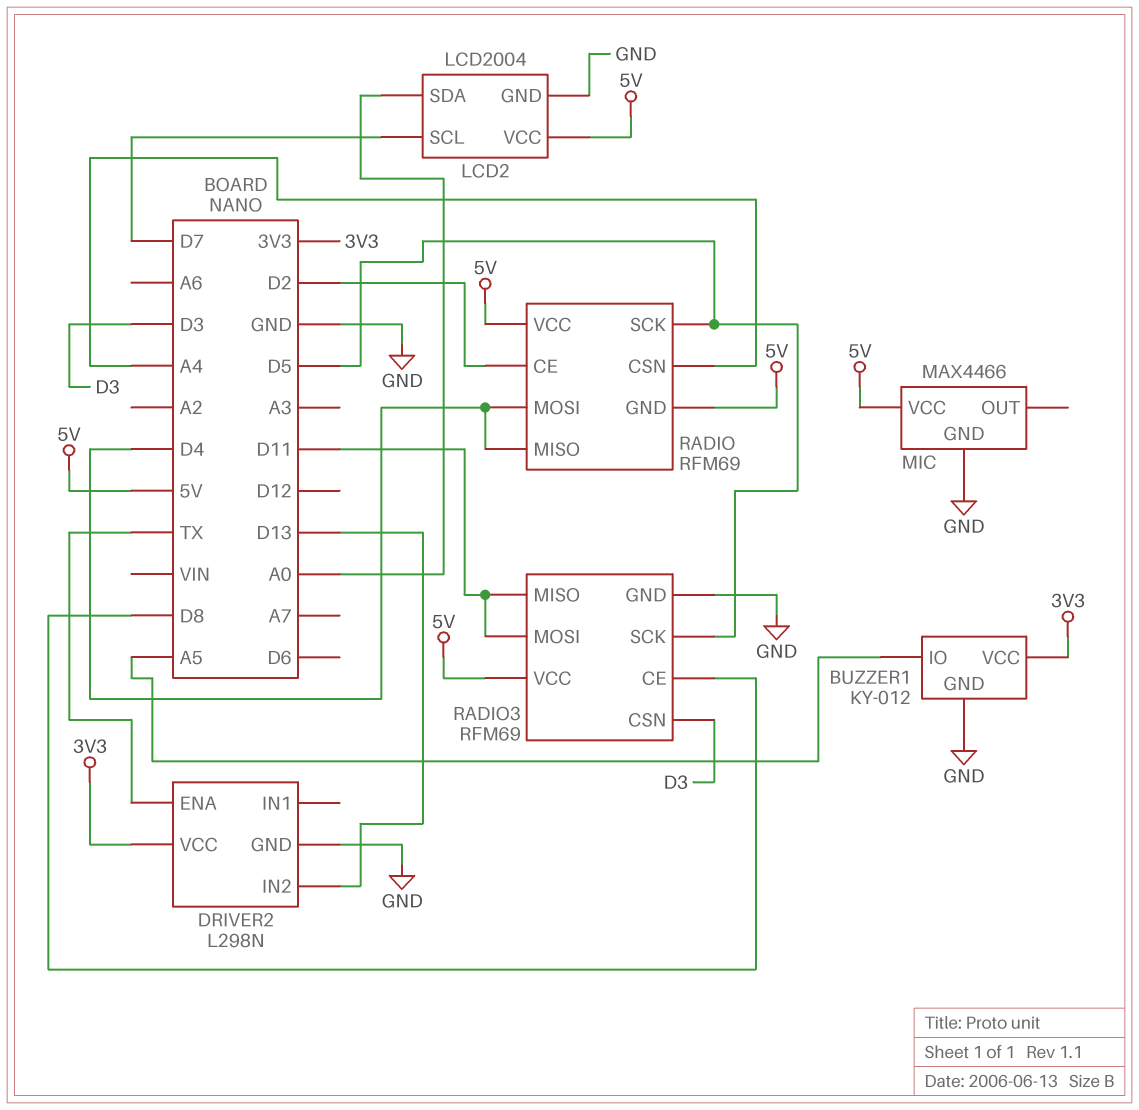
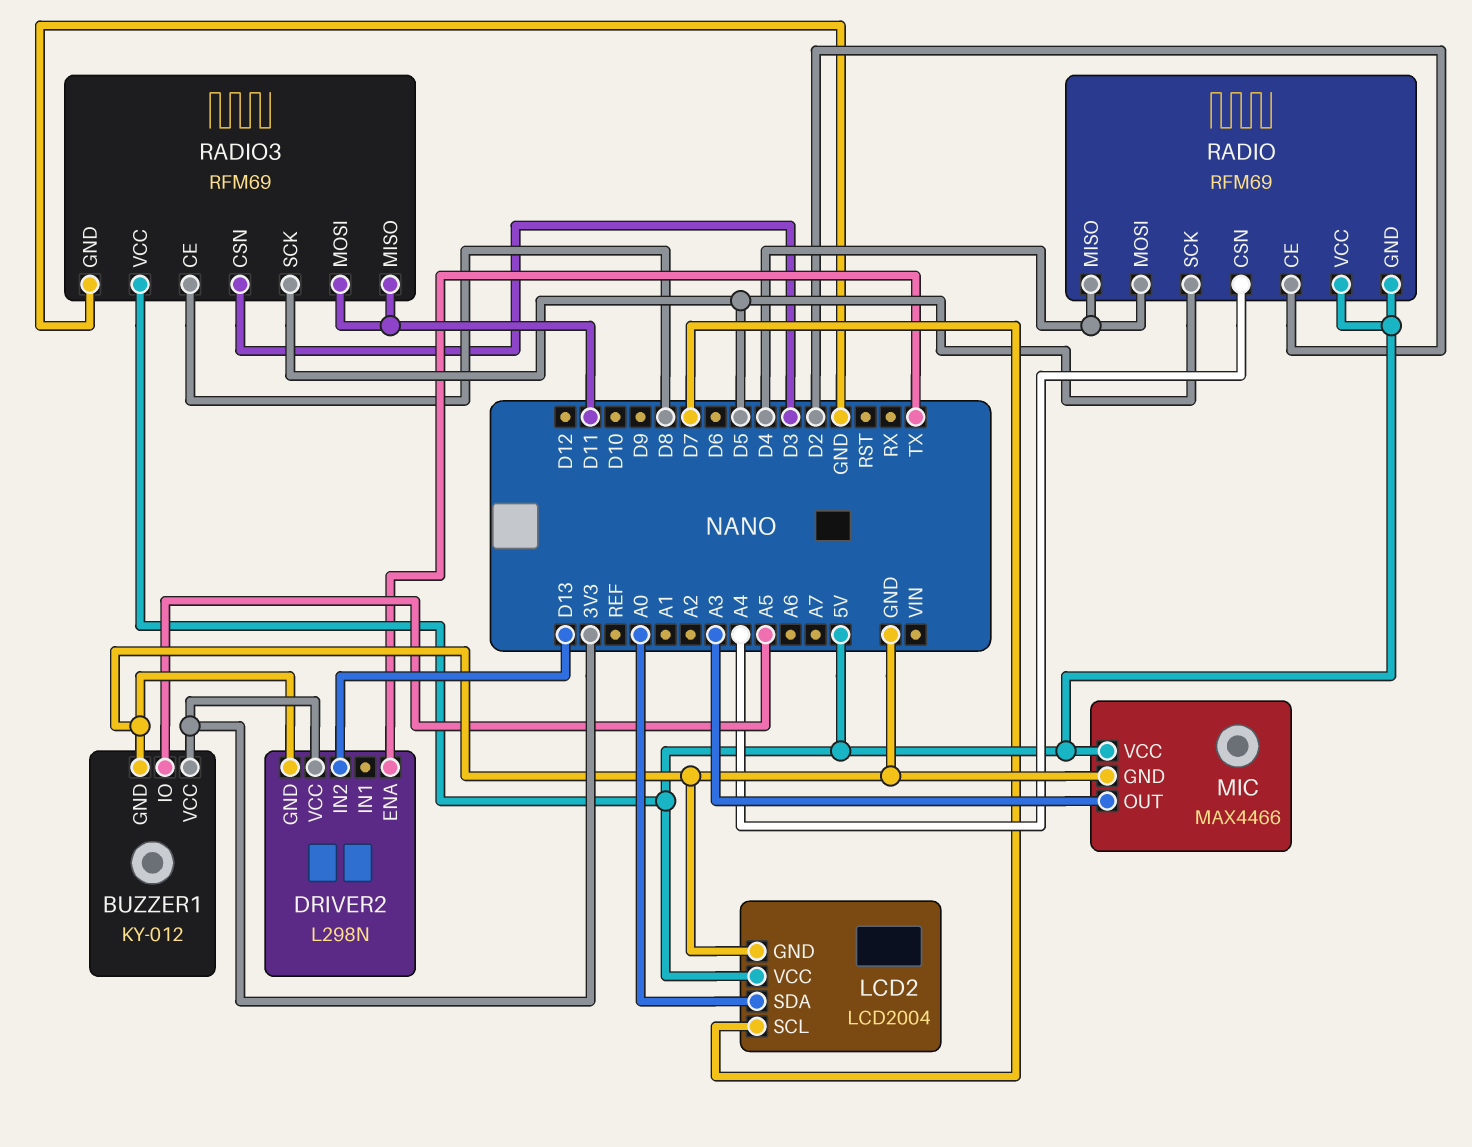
MIC pin OUT: none -> A3

